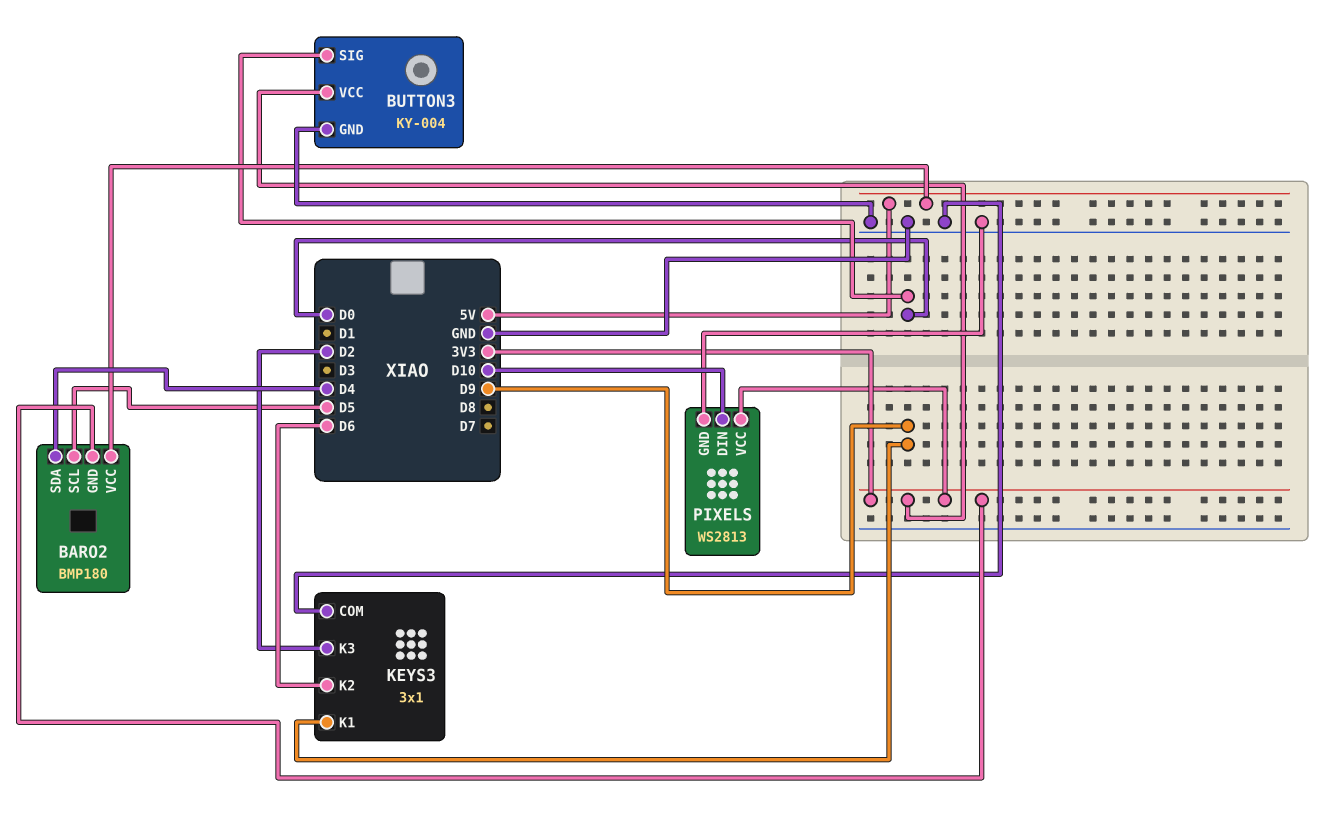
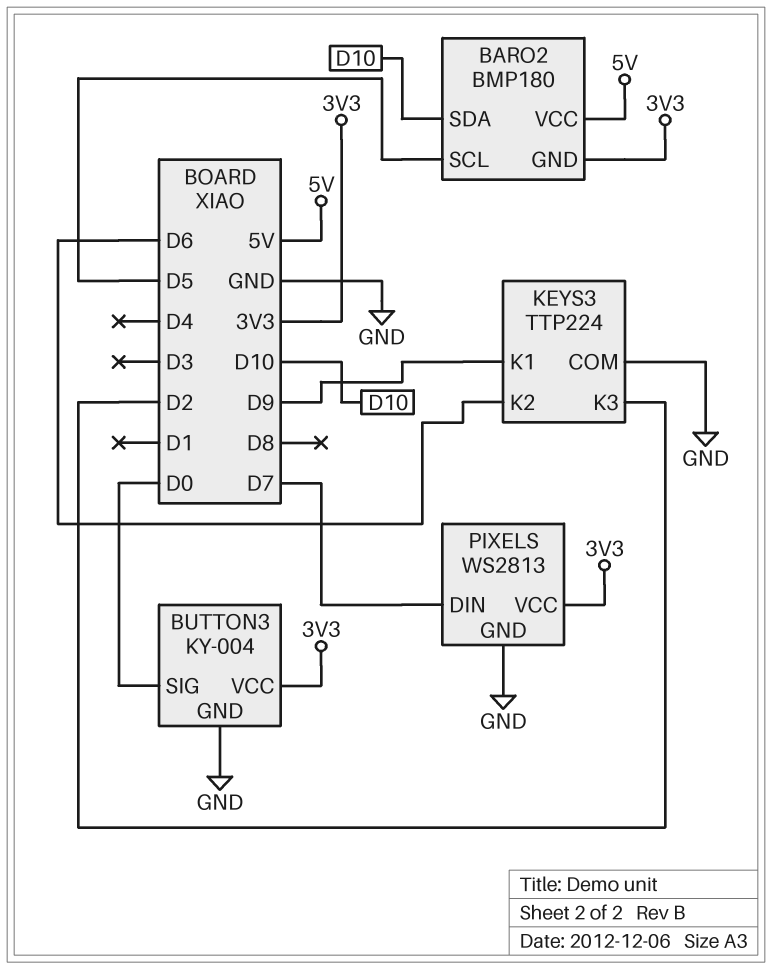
BARO2 pin SDA: D4 -> D10
KEYS3: 3x1 -> TTP224
PIXELS pin DIN: D10 -> D7

